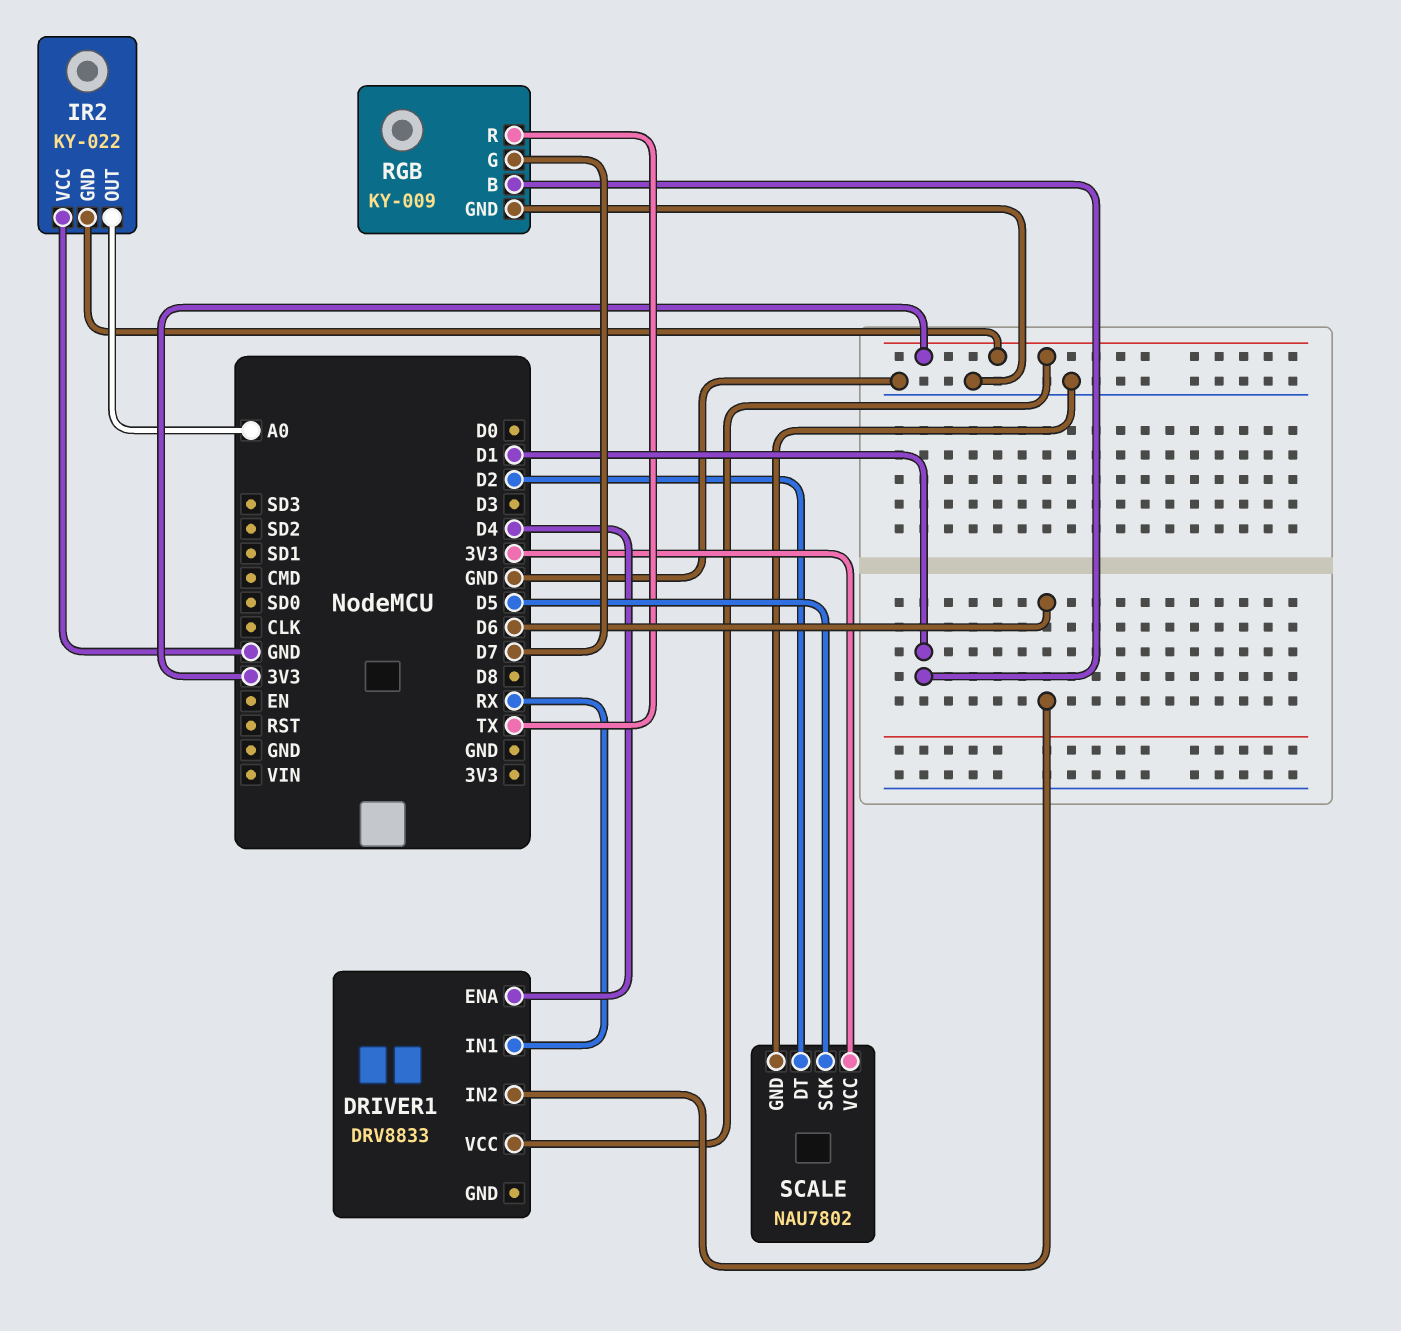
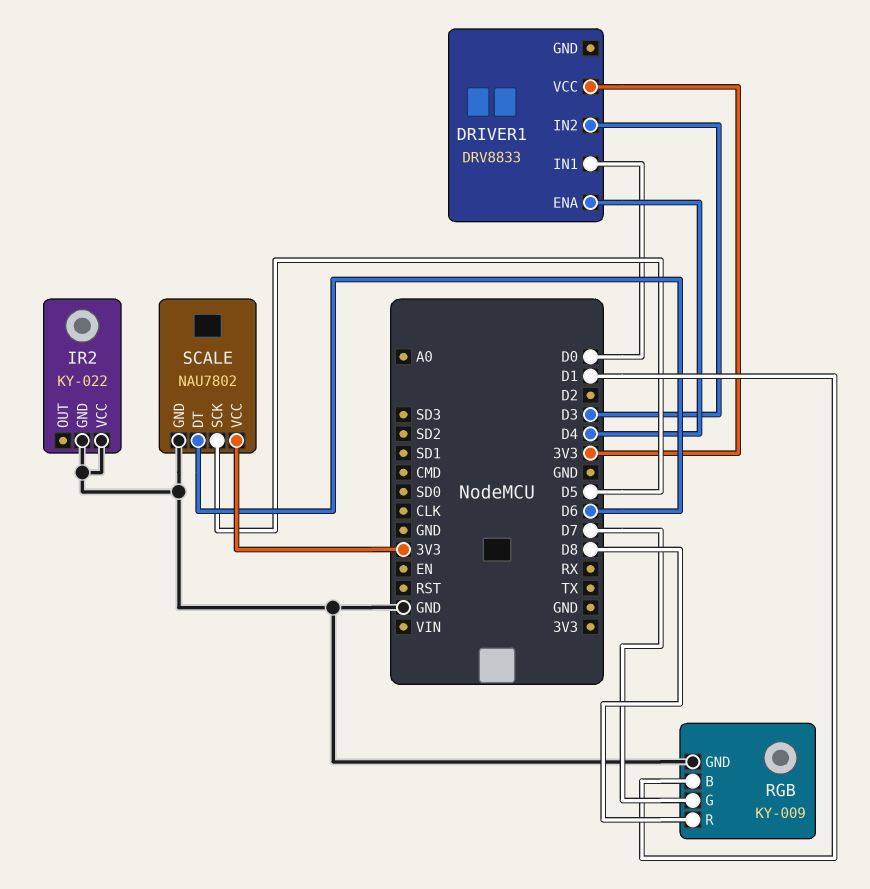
DRIVER1 pin IN1: RX -> D0
DRIVER1 pin IN2: D6 -> D3
IR2 pin GND: 3V3 -> GND
IR2 pin OUT: A0 -> none
RGB pin R: TX -> D8
SCALE pin DT: D2 -> D6

